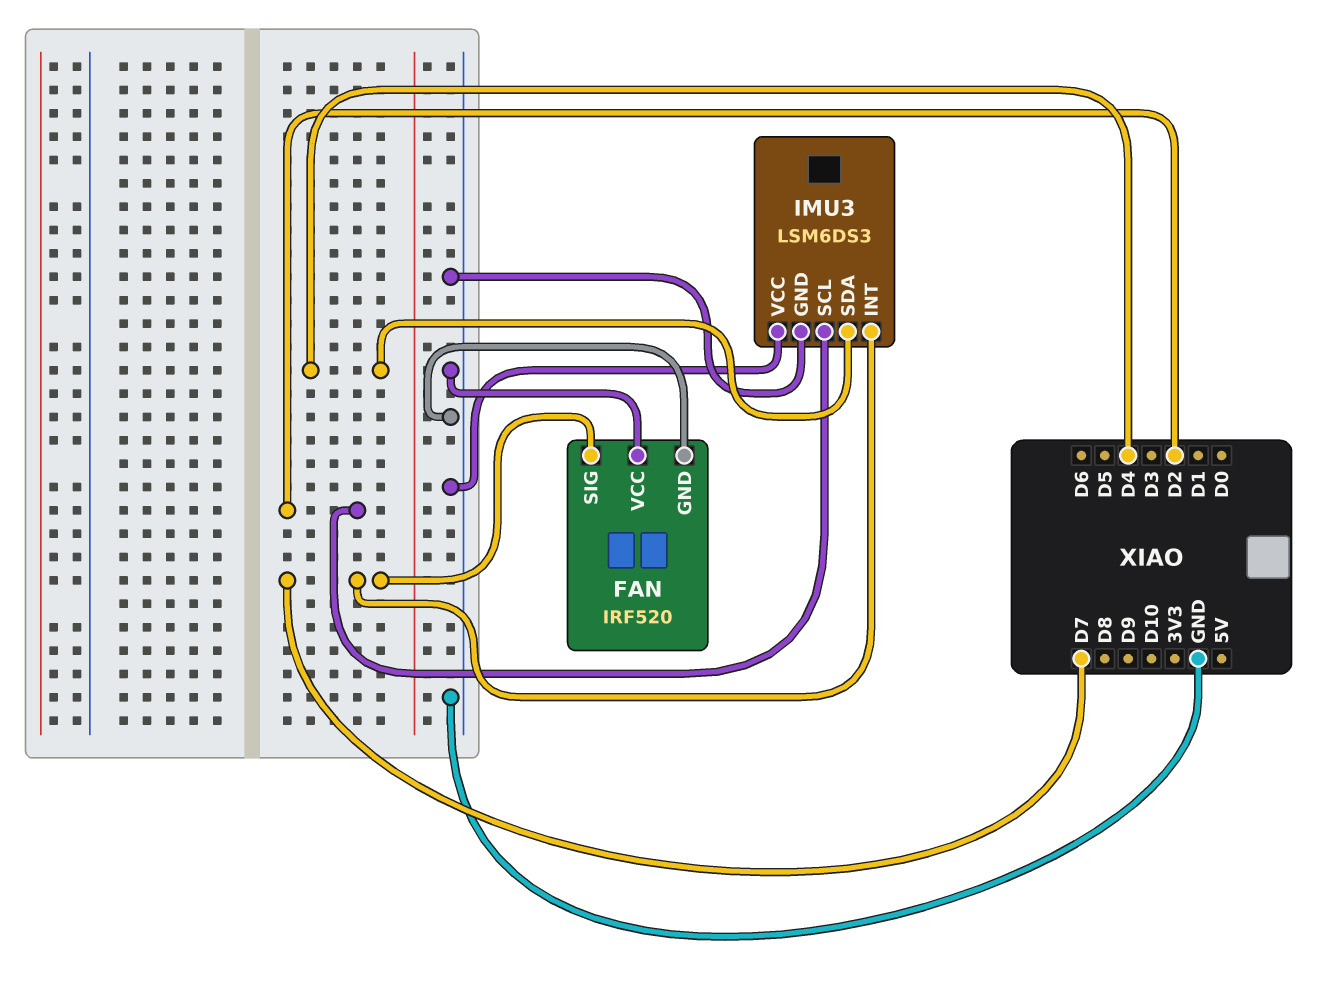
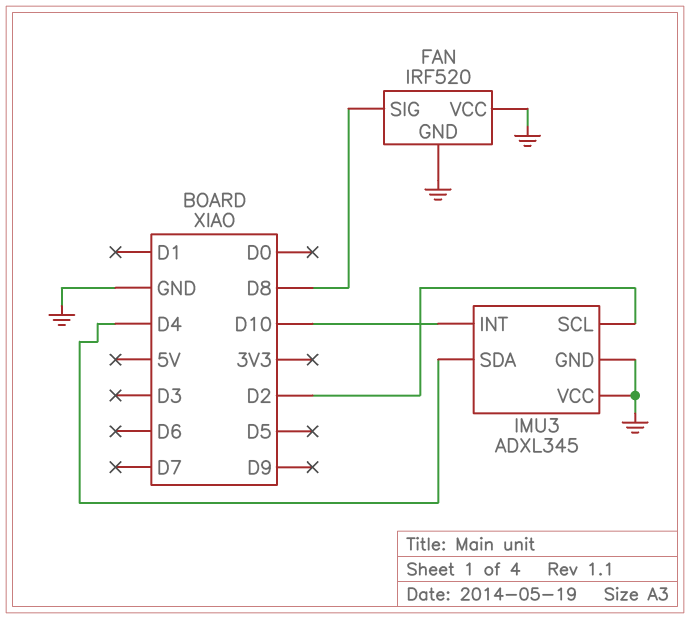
FAN pin SIG: D7 -> D8
IMU3: LSM6DS3 -> ADXL345
IMU3 pin INT: D7 -> D10

